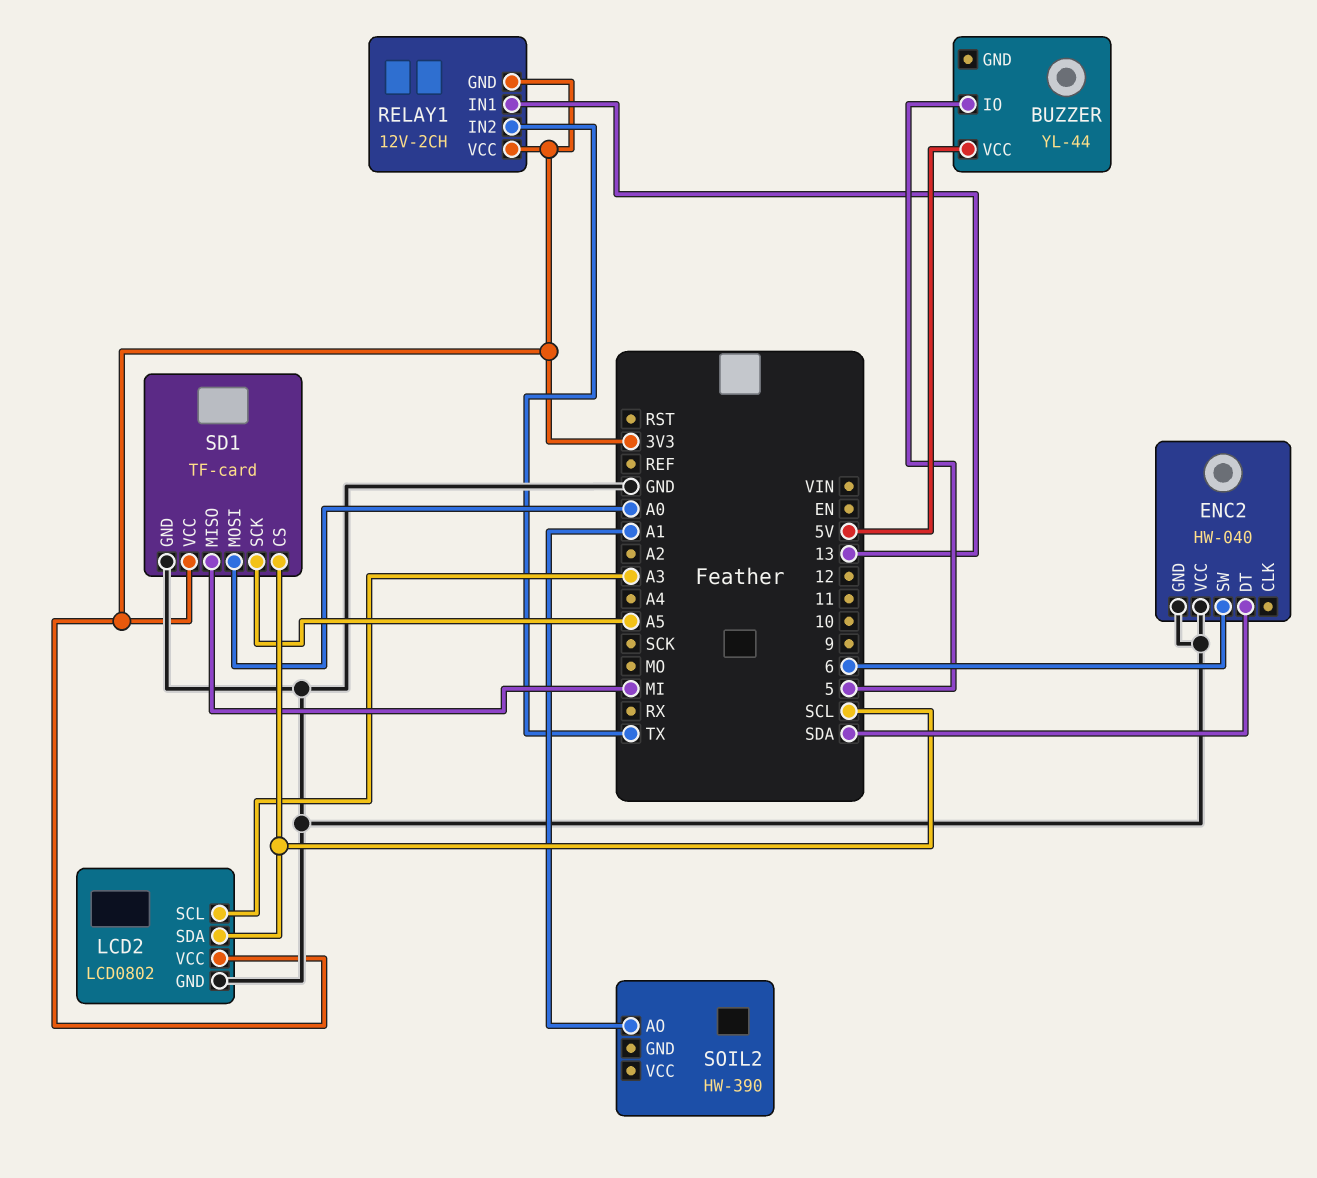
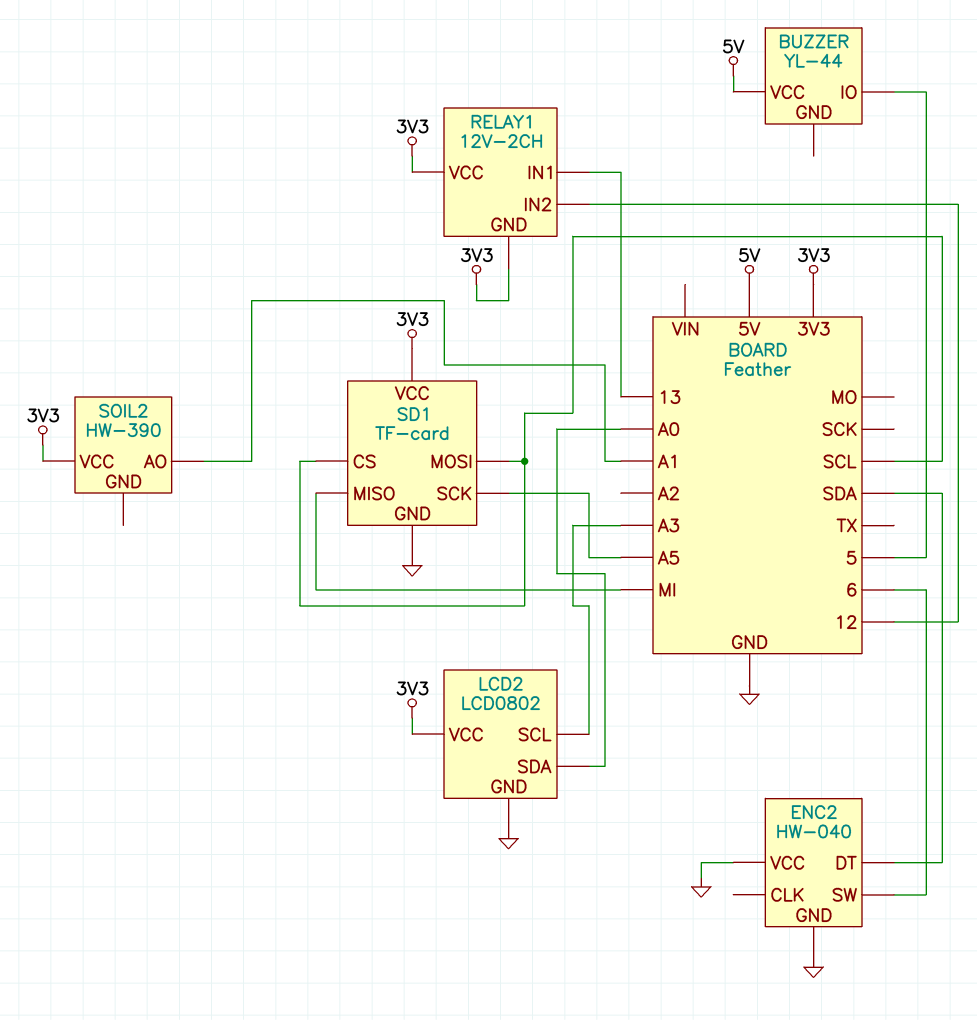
LCD2 pin SDA: SCL -> A0
RELAY1 pin IN2: TX -> 12
SD1 pin MOSI: A0 -> SCL
SOIL2 pin VCC: none -> 3V3

